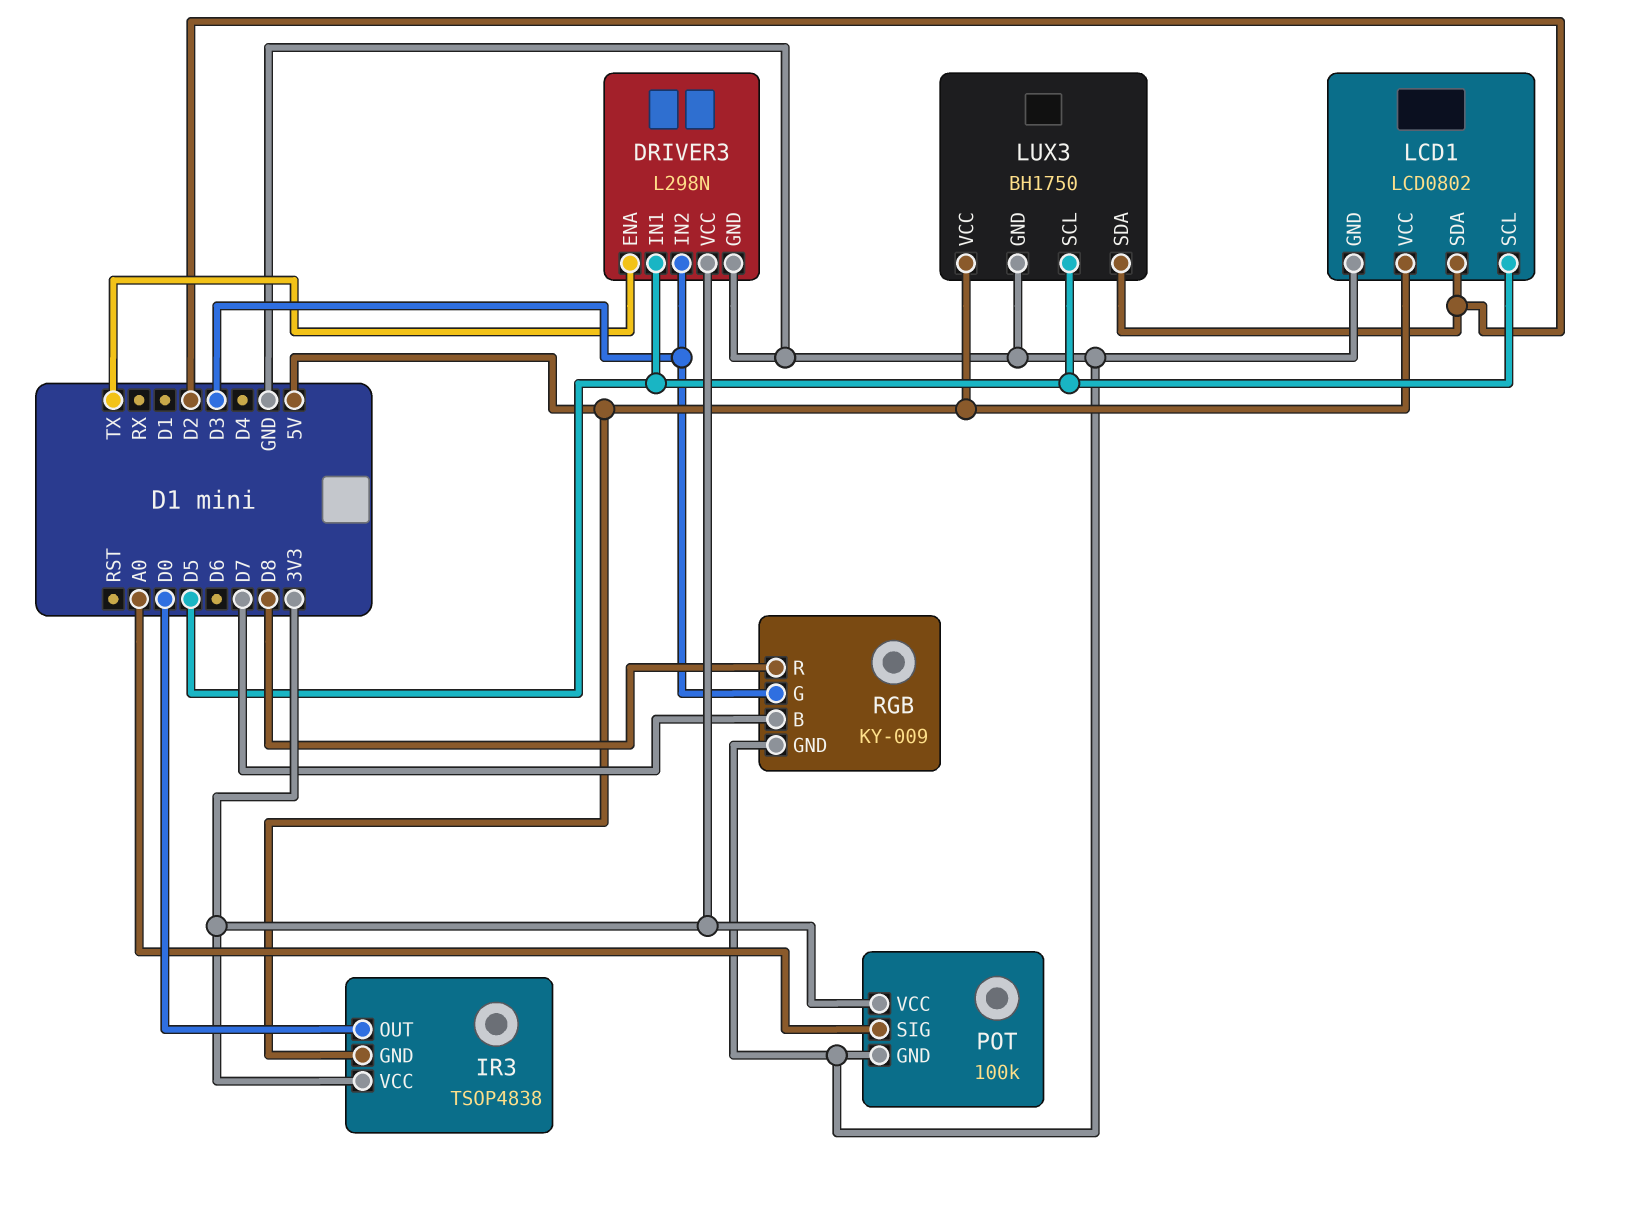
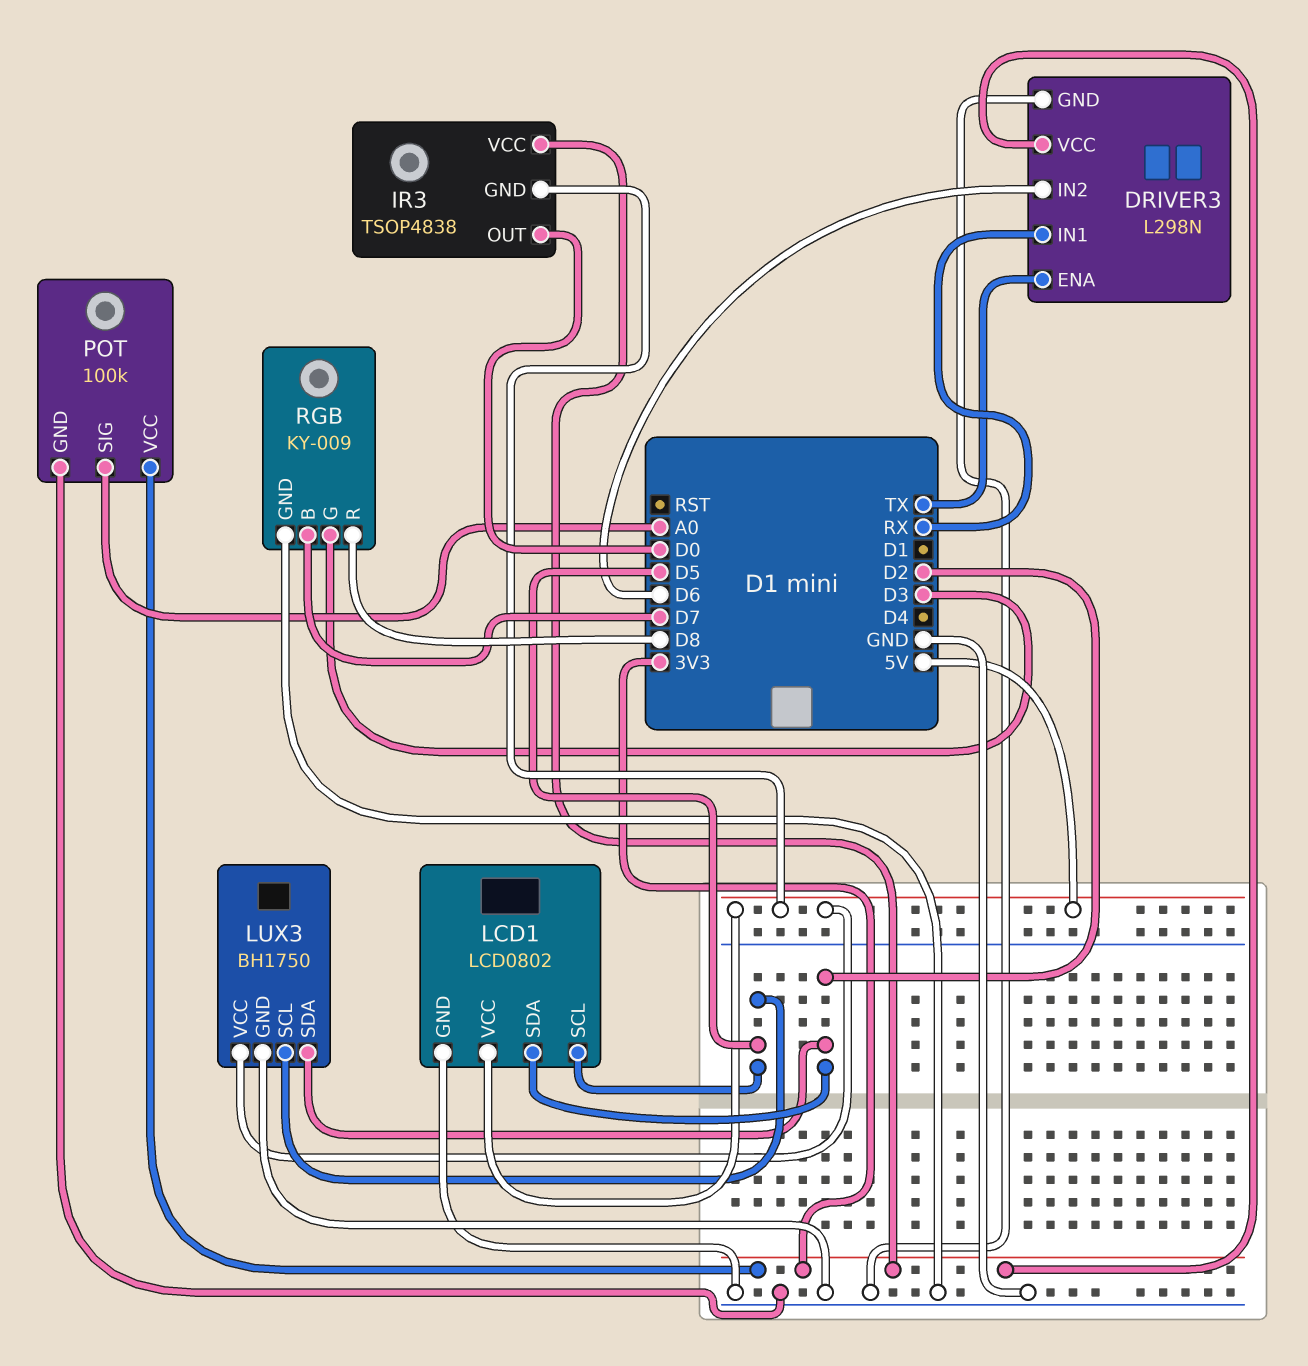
DRIVER3 pin IN1: D5 -> RX
DRIVER3 pin IN2: D3 -> D6

